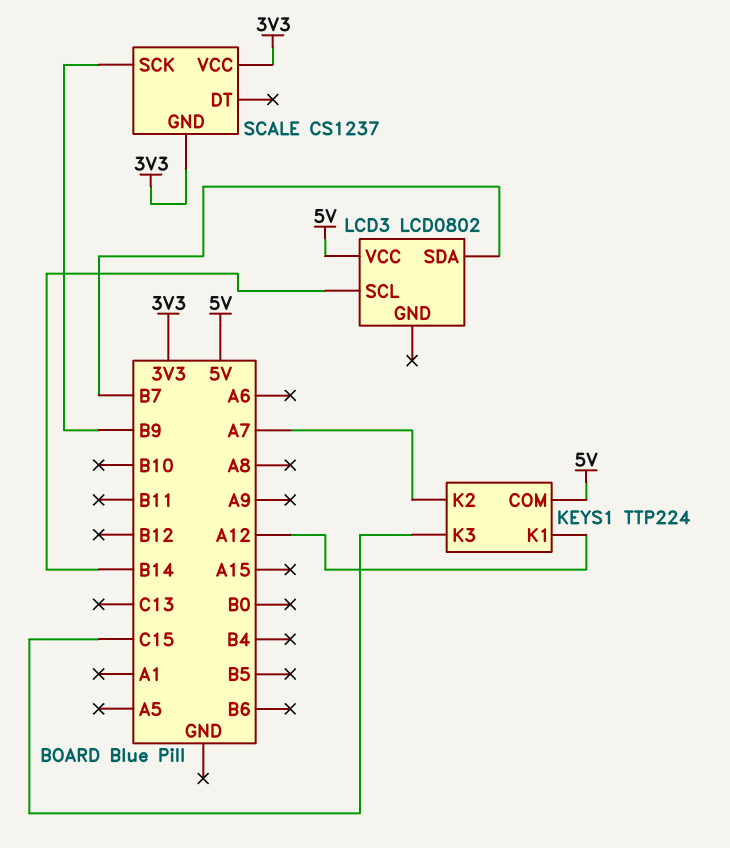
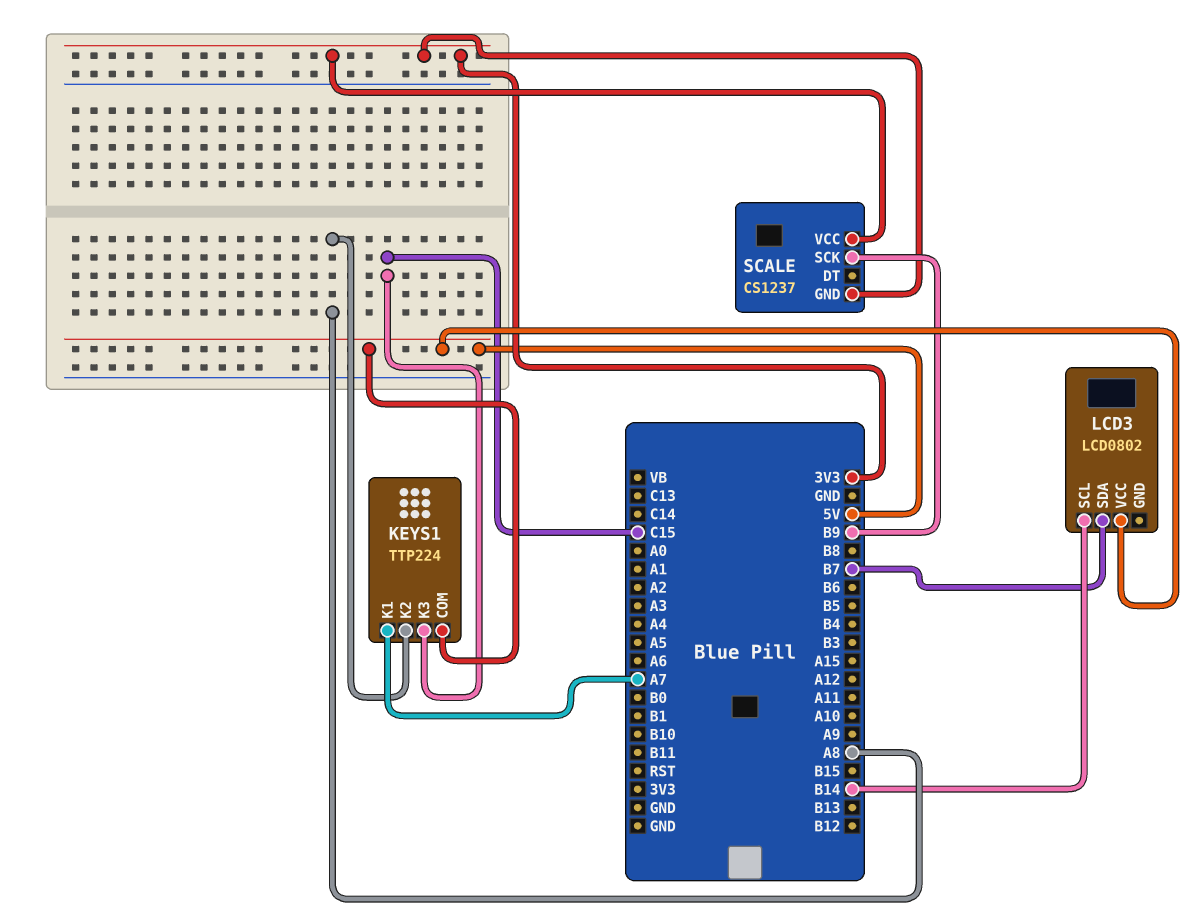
KEYS1 pin K1: A12 -> A7
KEYS1 pin K2: A7 -> A8

